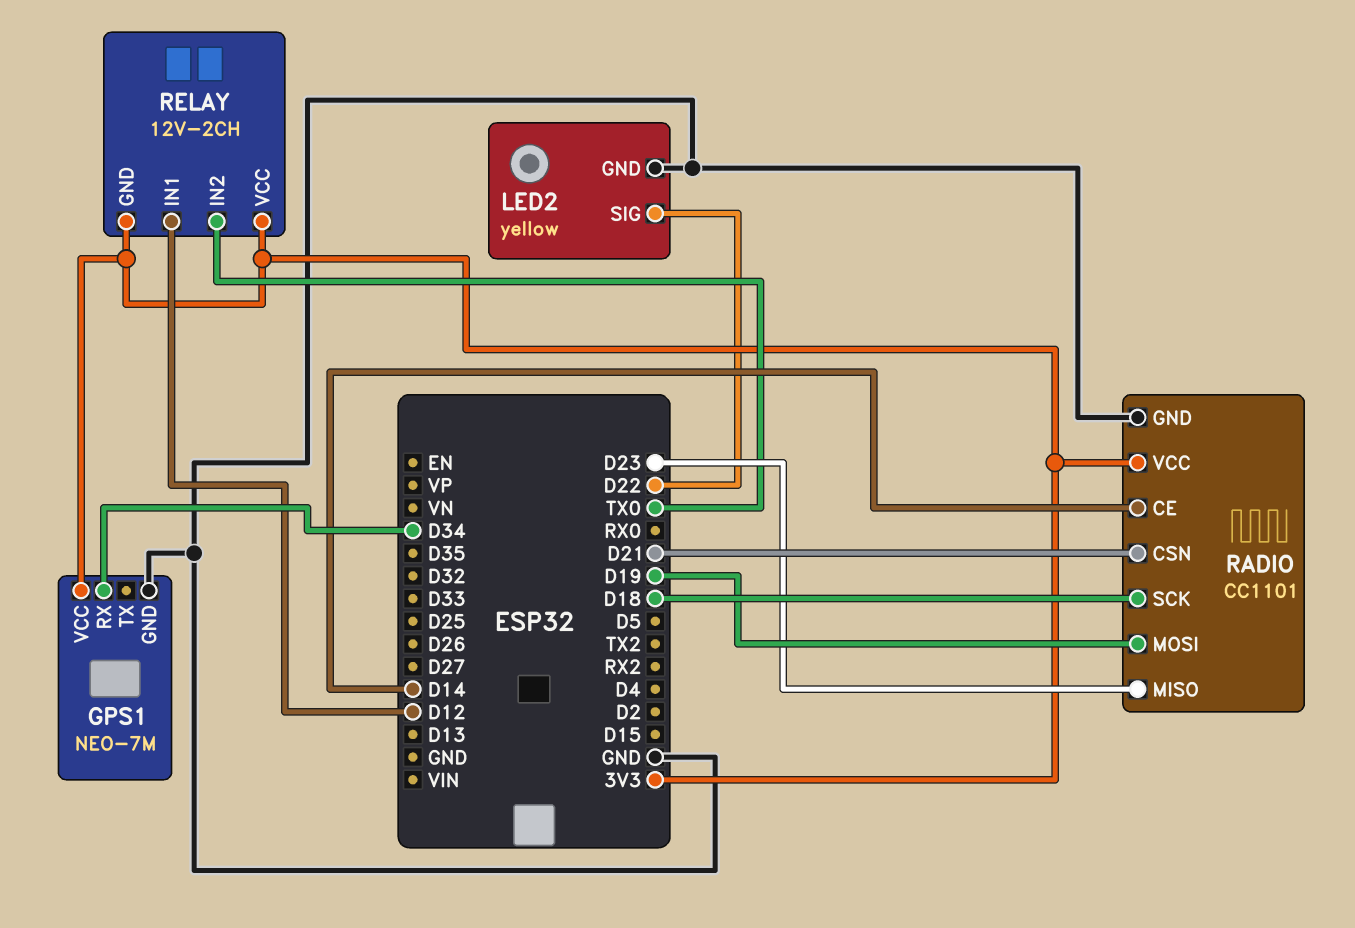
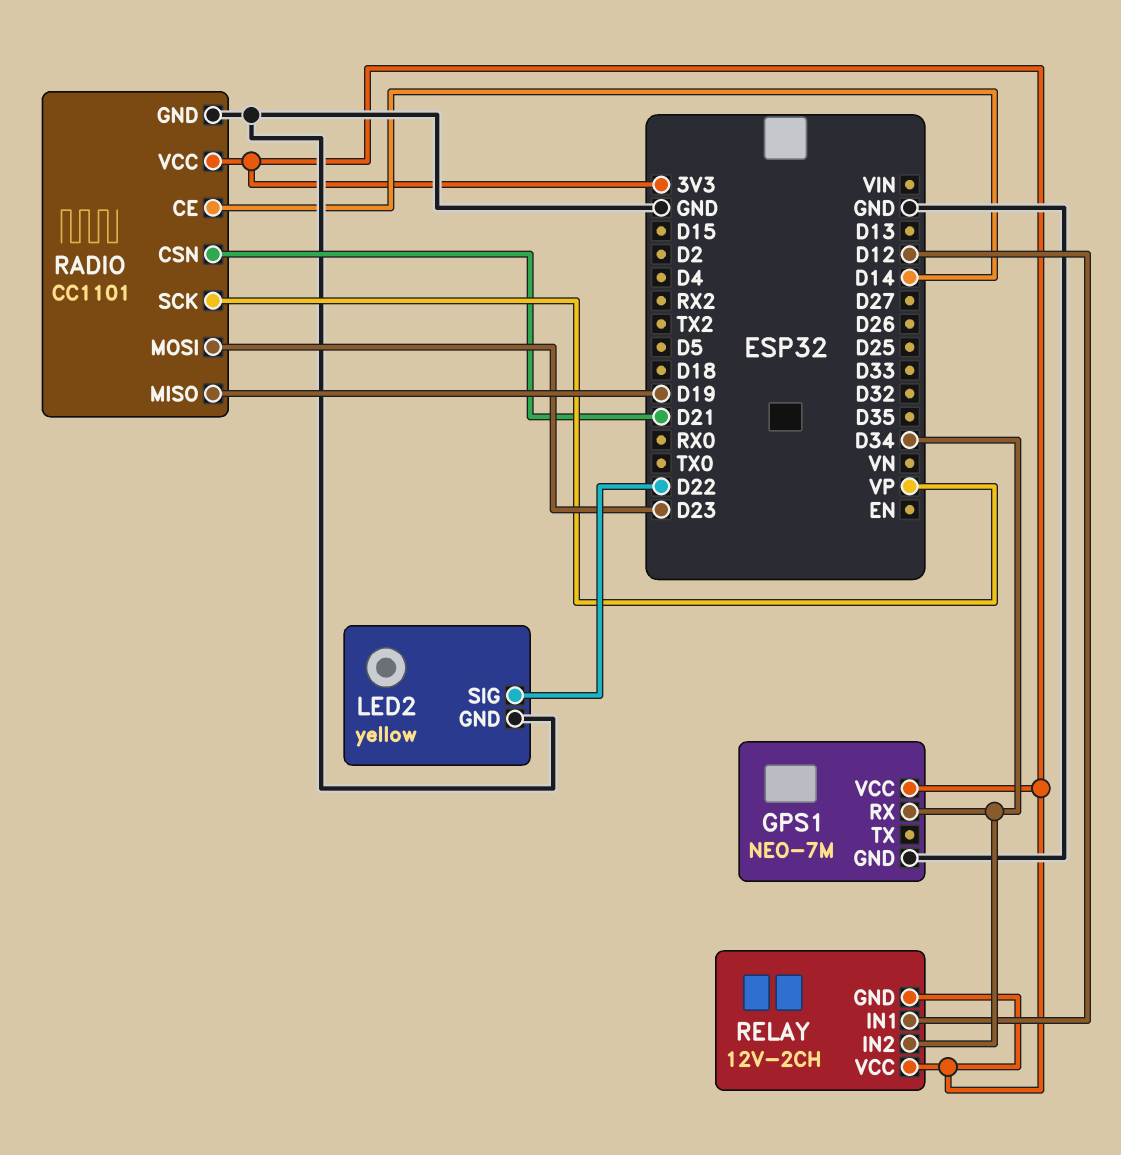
RADIO pin MISO: D23 -> D19
RADIO pin MOSI: D19 -> D23
RADIO pin SCK: D18 -> VP
RELAY pin IN2: TX0 -> D34

